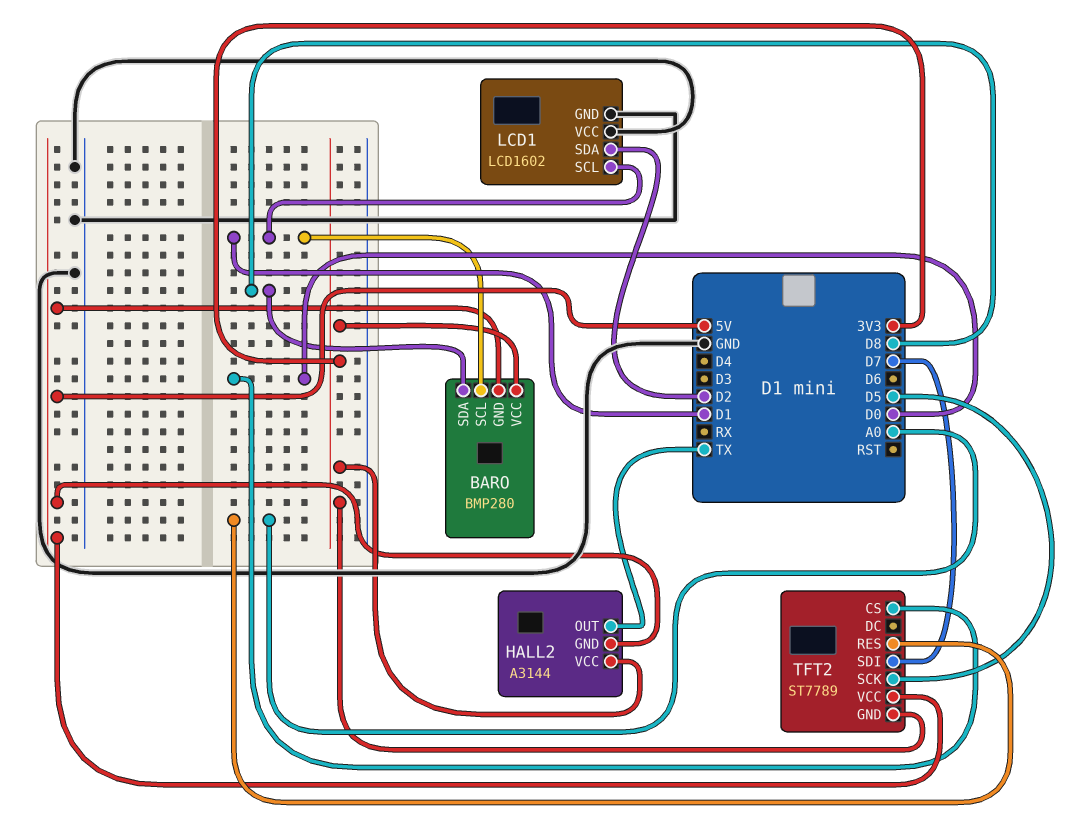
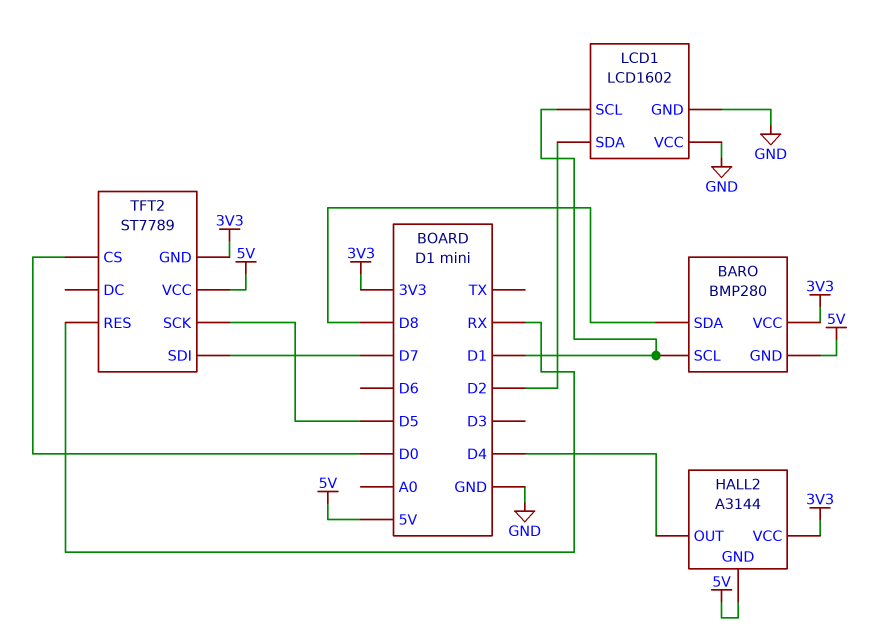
HALL2 pin OUT: TX -> D4
TFT2 pin RES: A0 -> RX

